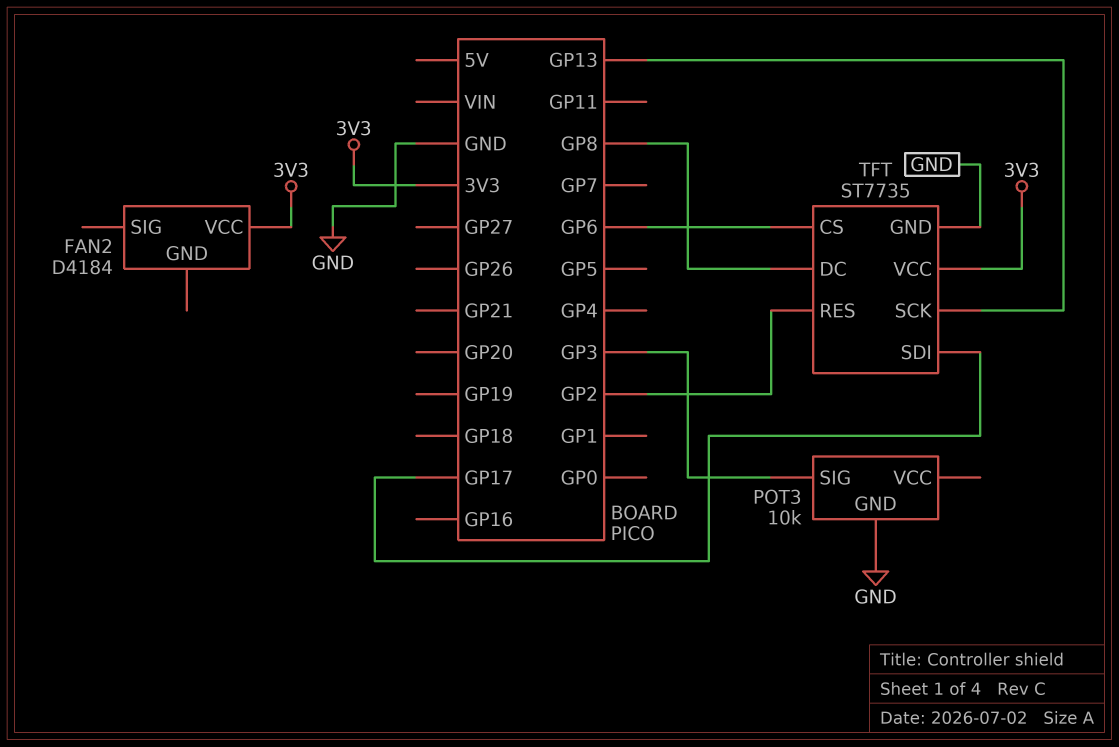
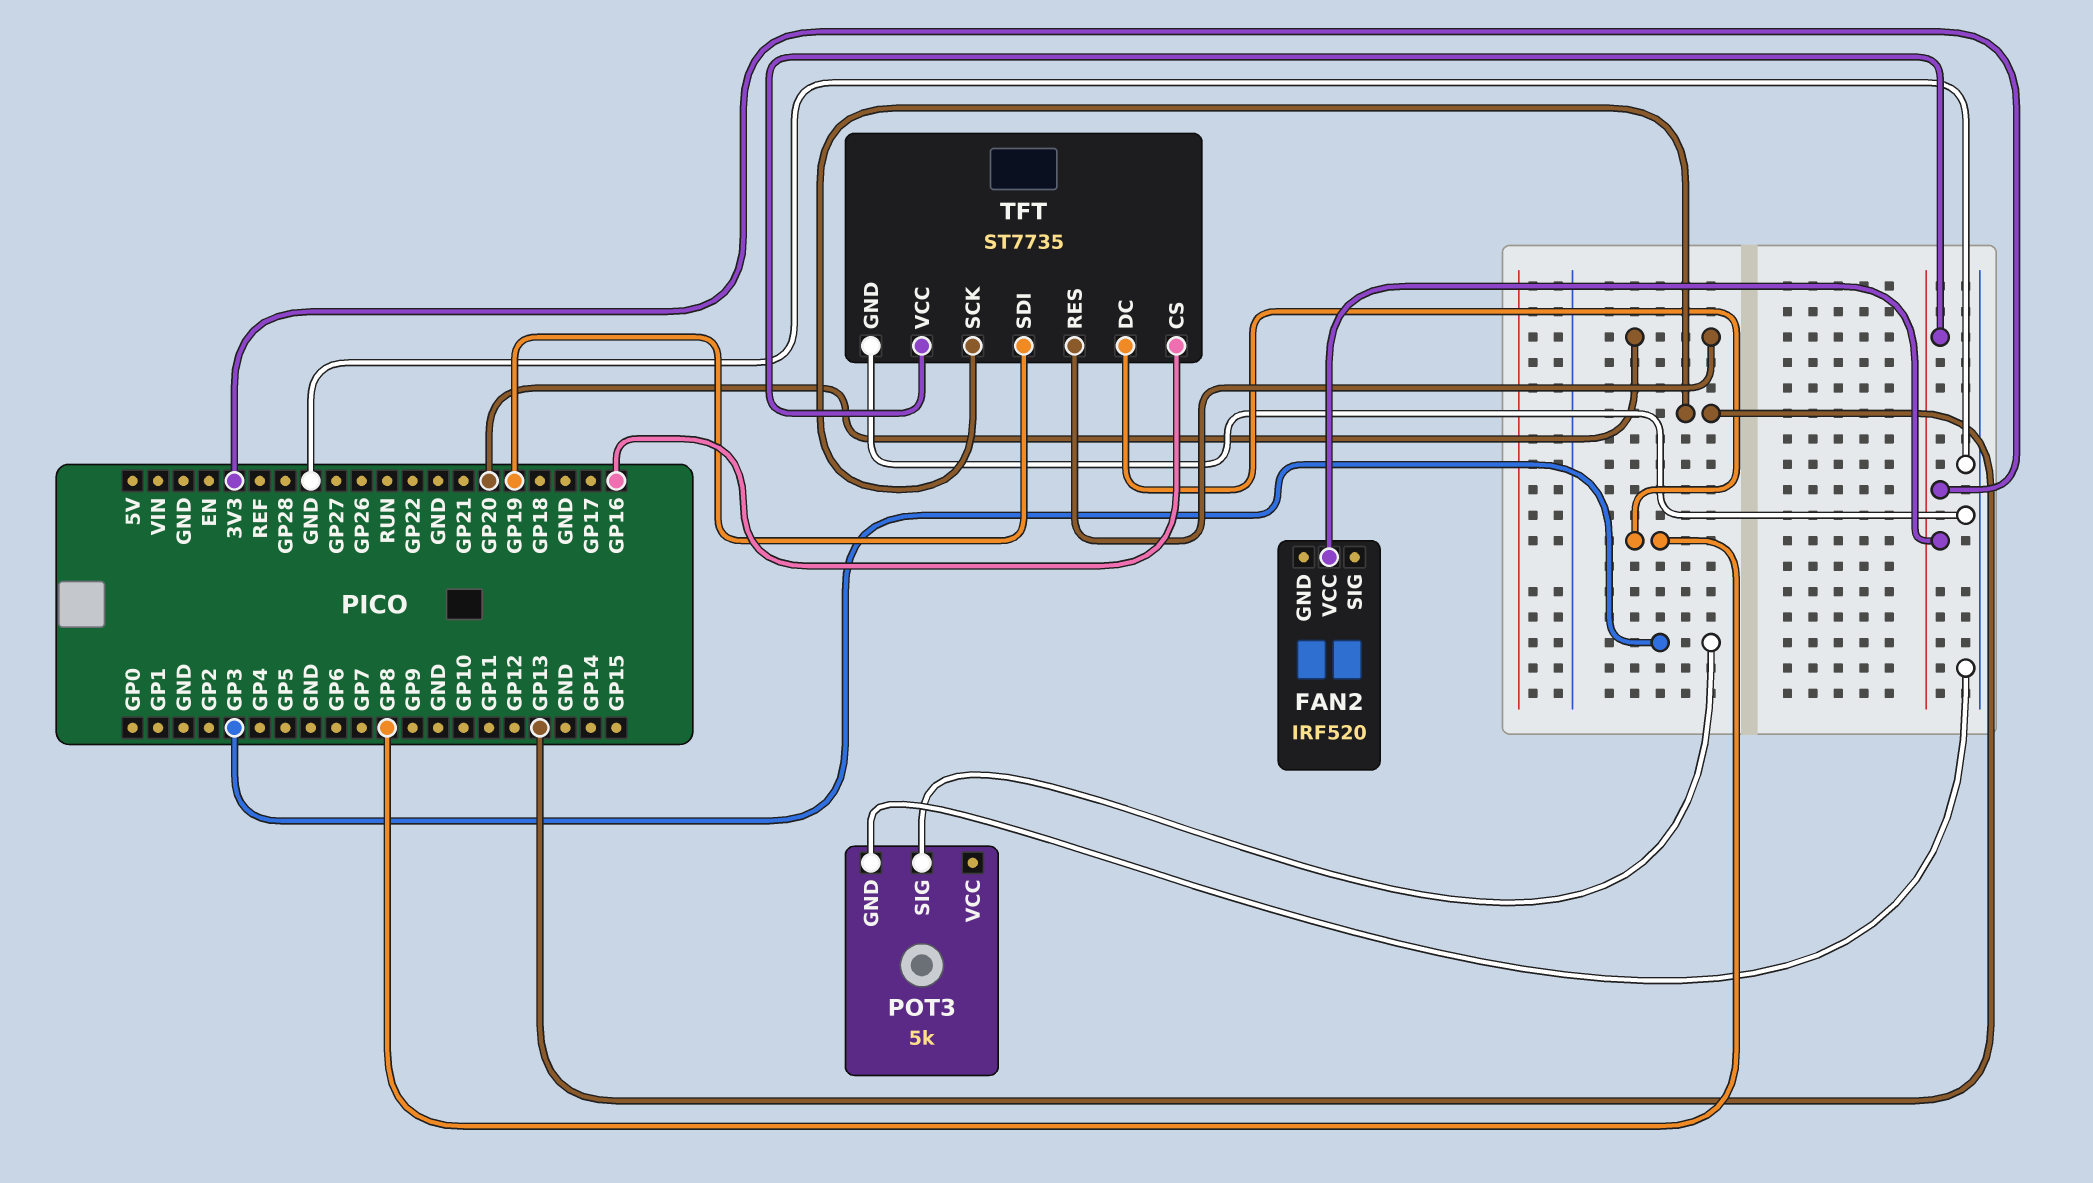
FAN2: D4184 -> IRF520
POT3: 10k -> 5k
TFT pin CS: GP6 -> GP16
TFT pin RES: GP2 -> GP20
TFT pin SDI: GP17 -> GP19

